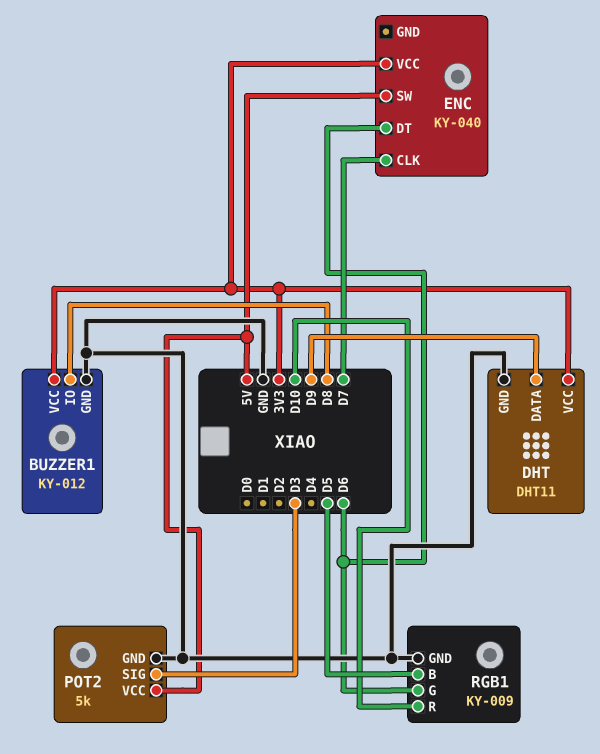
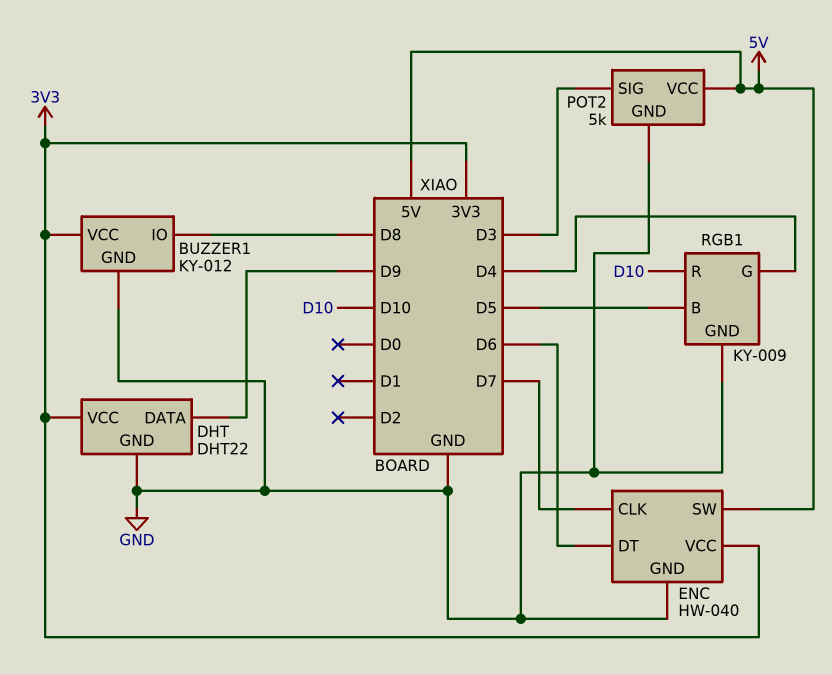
DHT: DHT11 -> DHT22
ENC: KY-040 -> HW-040
ENC pin GND: none -> GND
RGB1 pin G: D6 -> D4

